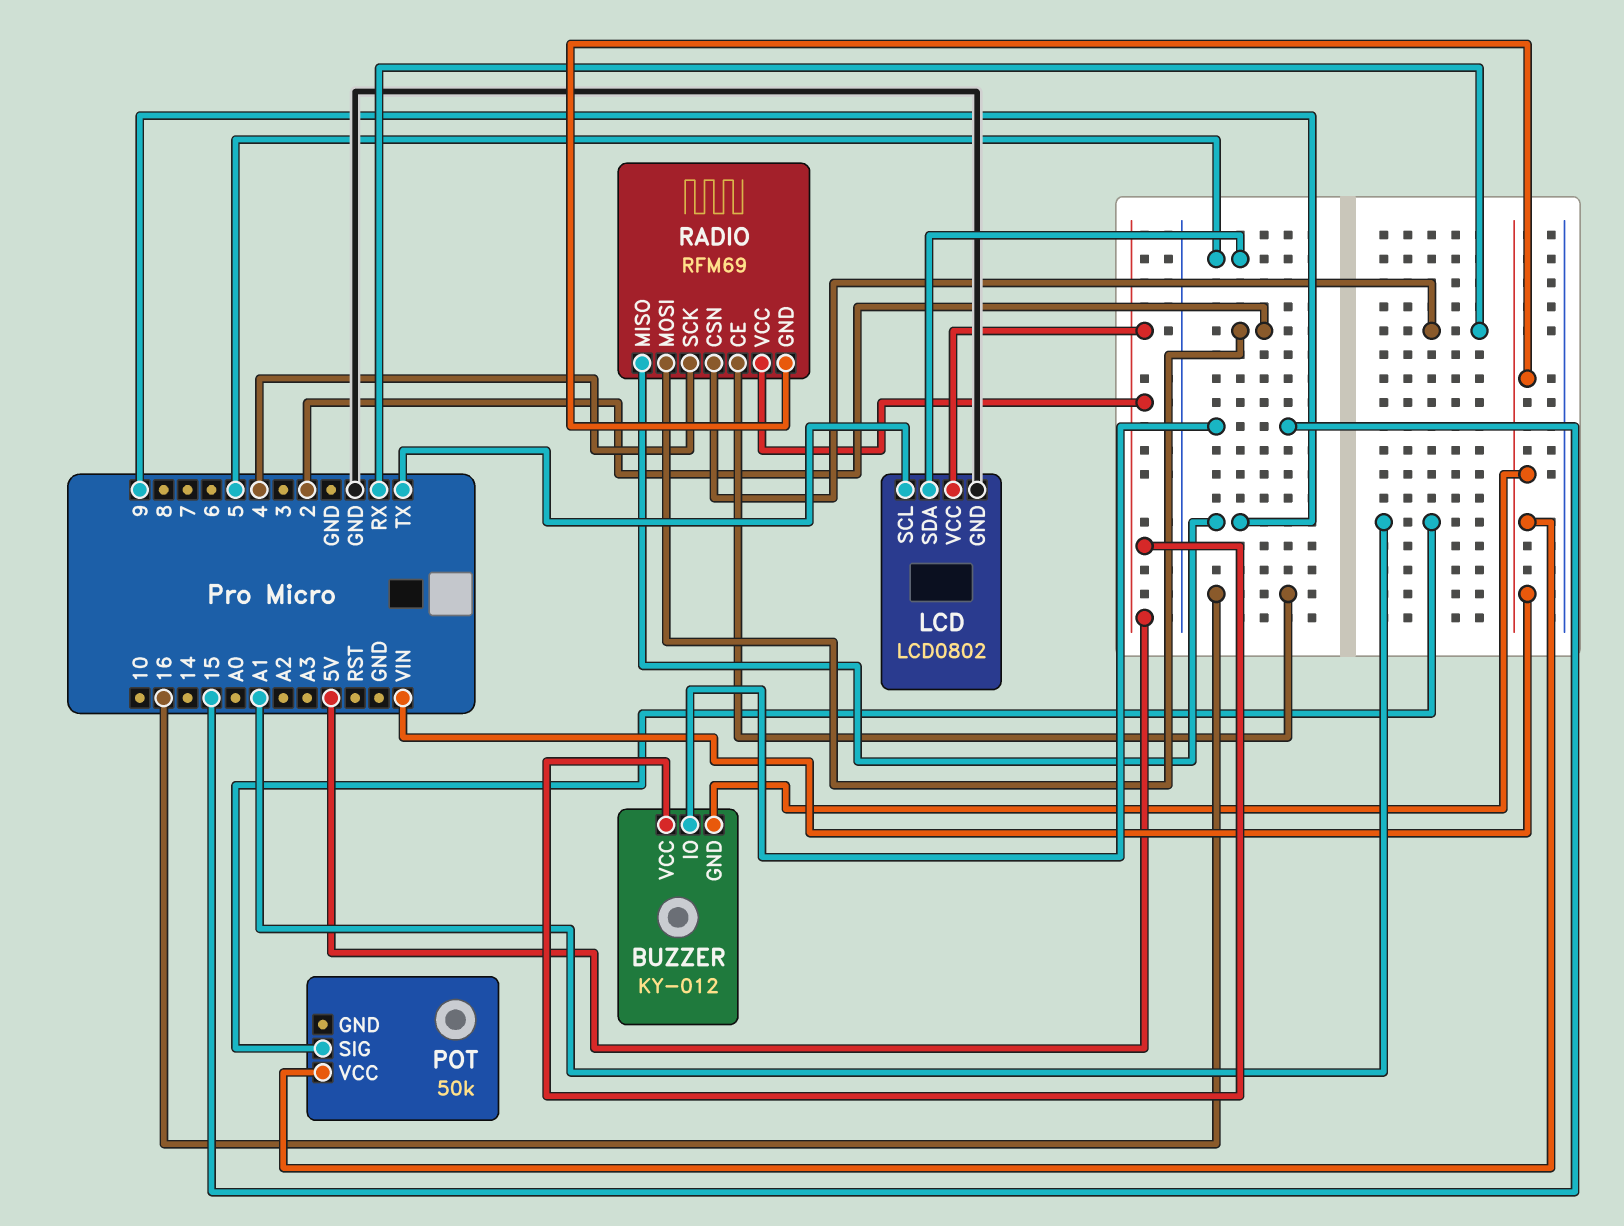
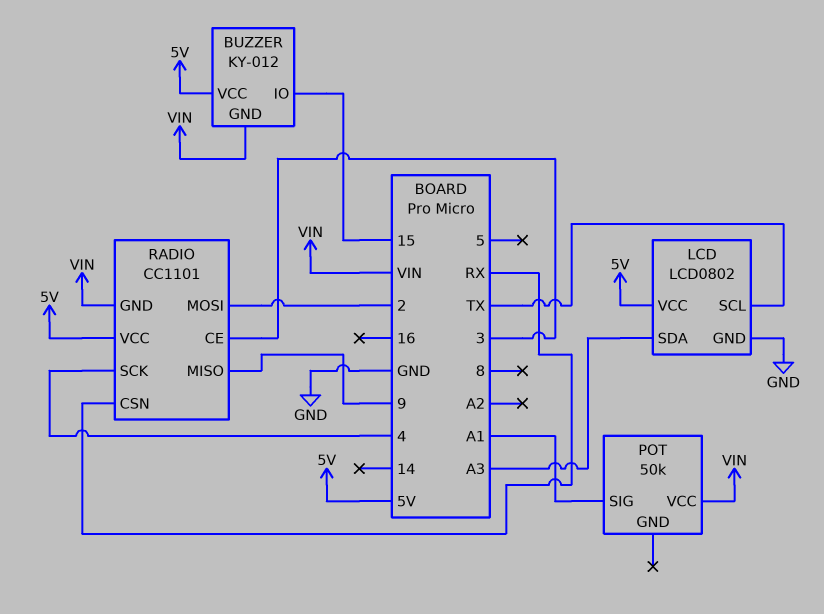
LCD pin SDA: 5 -> A3
RADIO: RFM69 -> CC1101
RADIO pin CE: 16 -> 3

